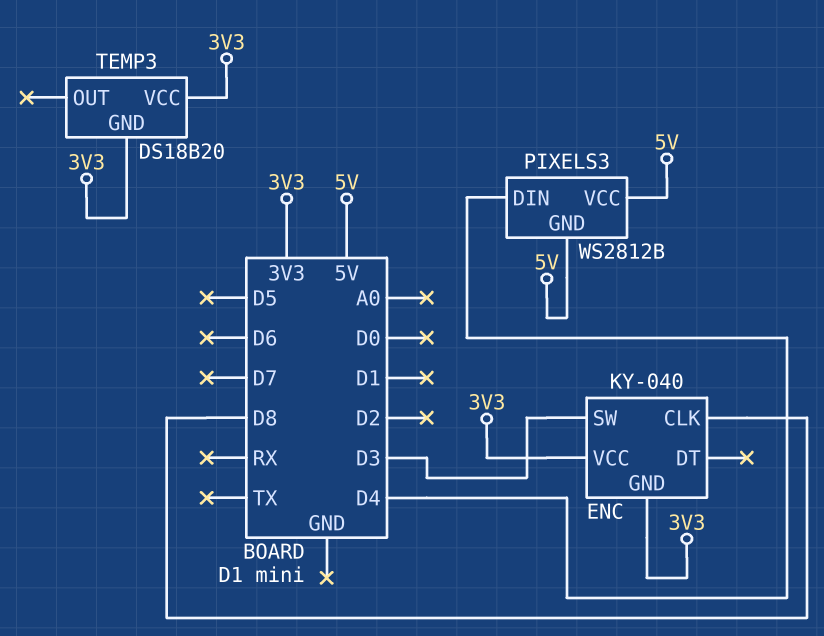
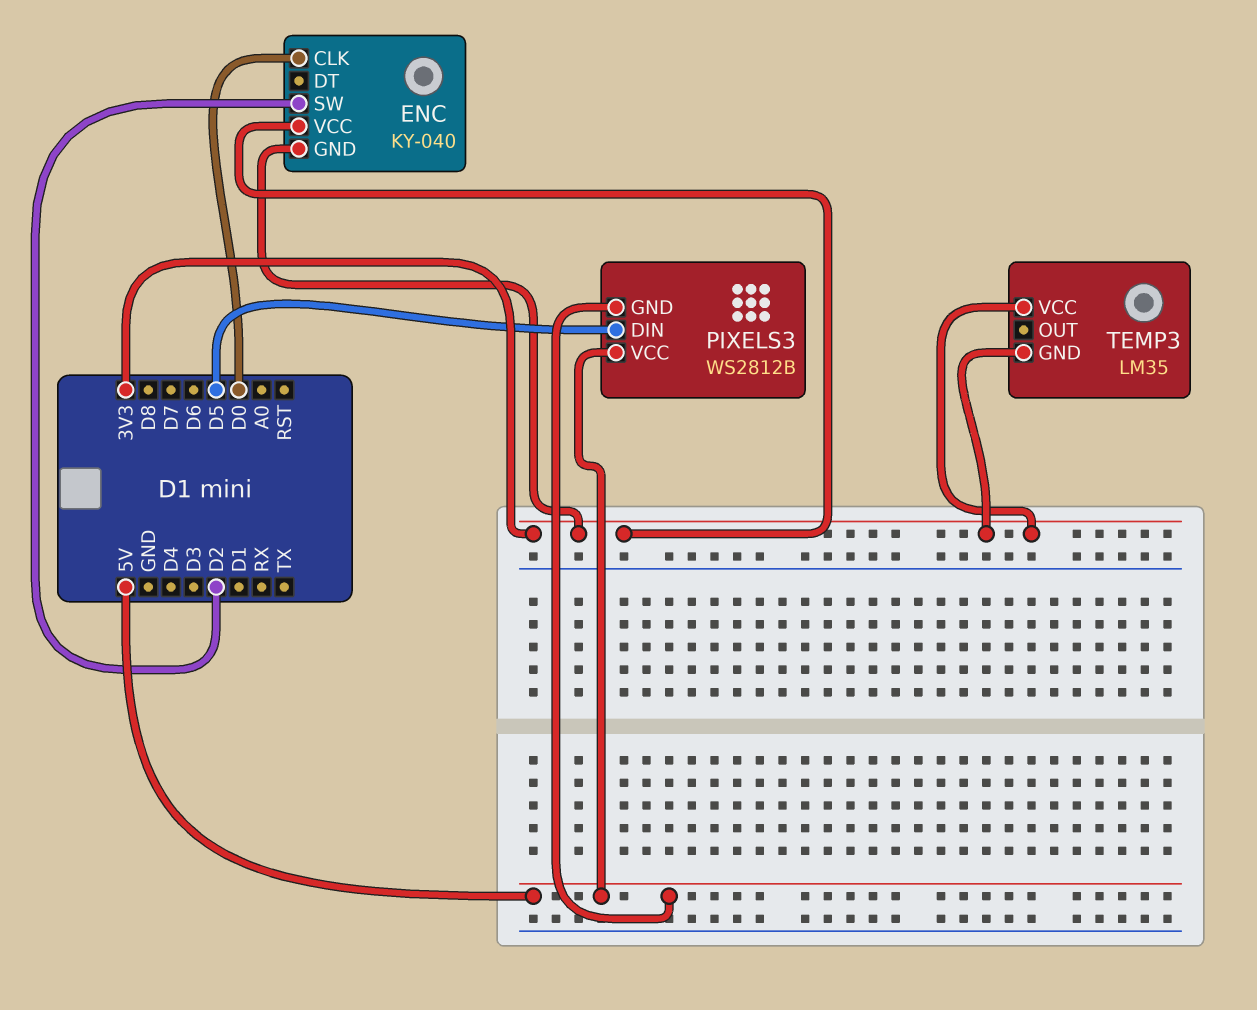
ENC pin CLK: D8 -> D0
ENC pin SW: D3 -> D2
PIXELS3 pin DIN: D4 -> D5
TEMP3: DS18B20 -> LM35

